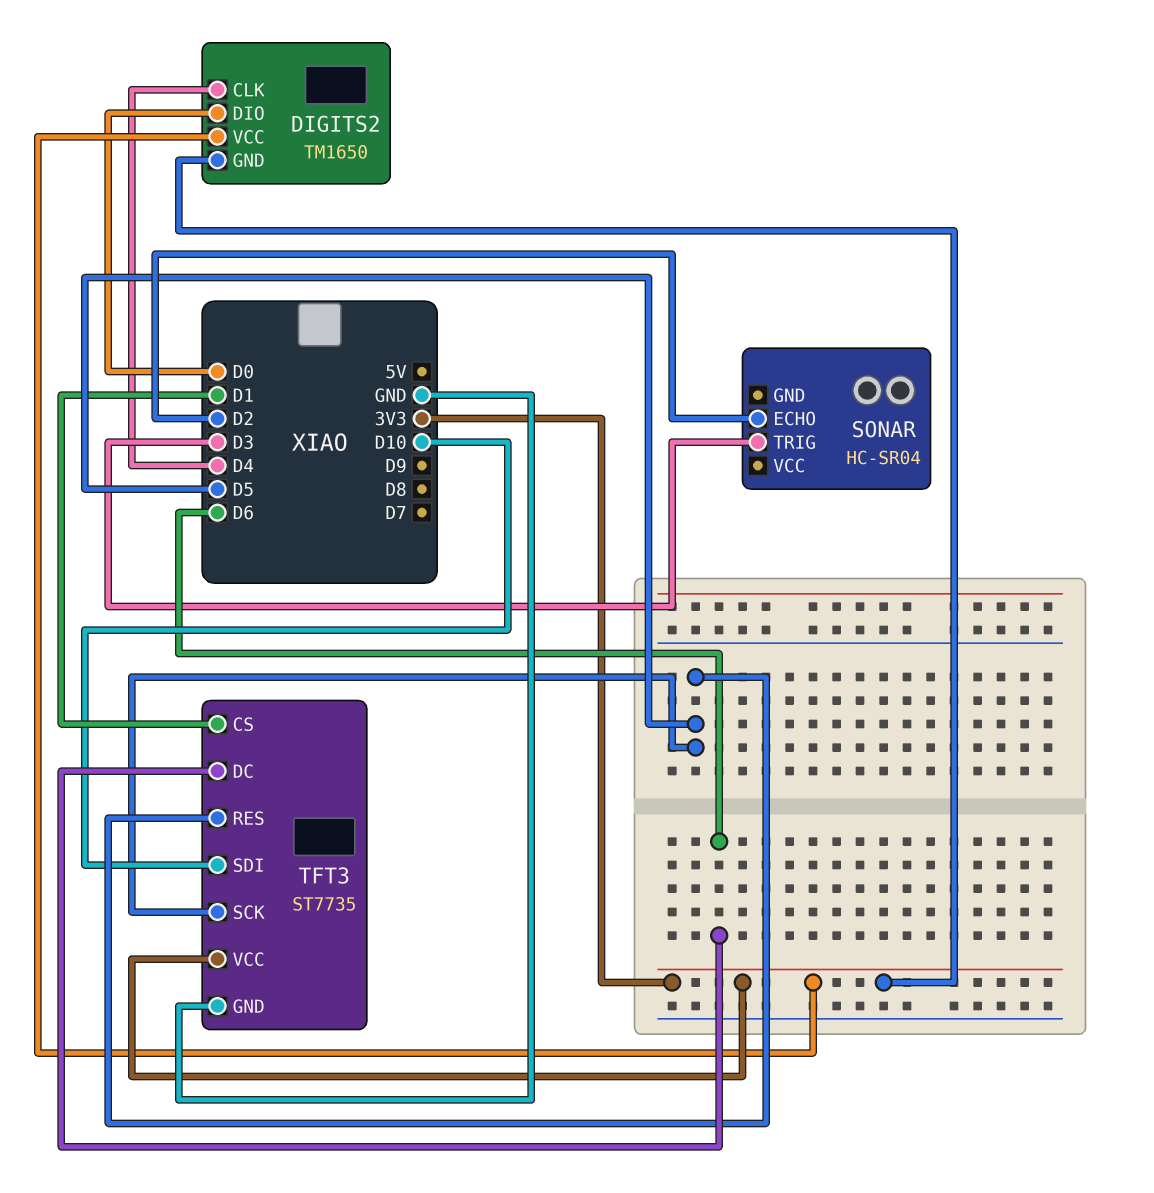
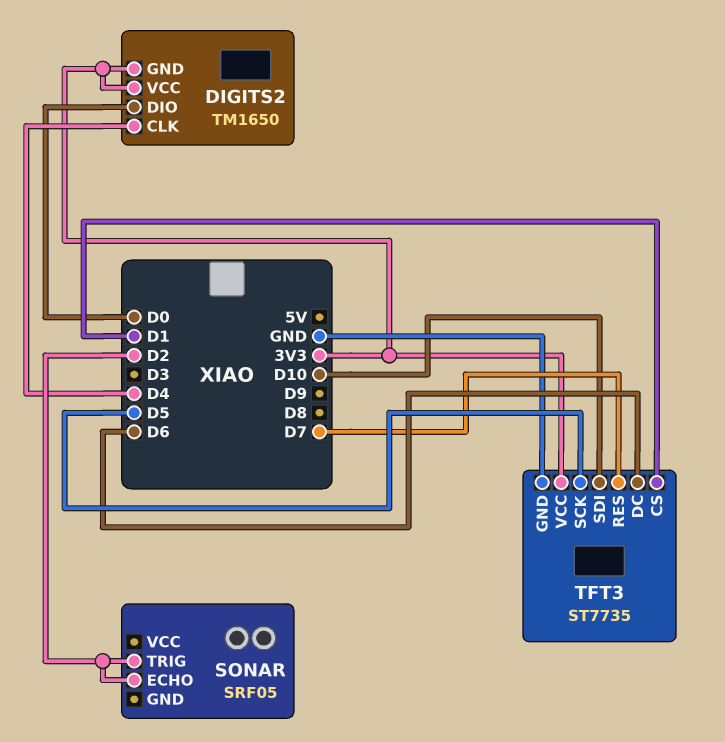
SONAR: HC-SR04 -> SRF05
SONAR pin TRIG: D3 -> D2
TFT3 pin RES: D5 -> D7

